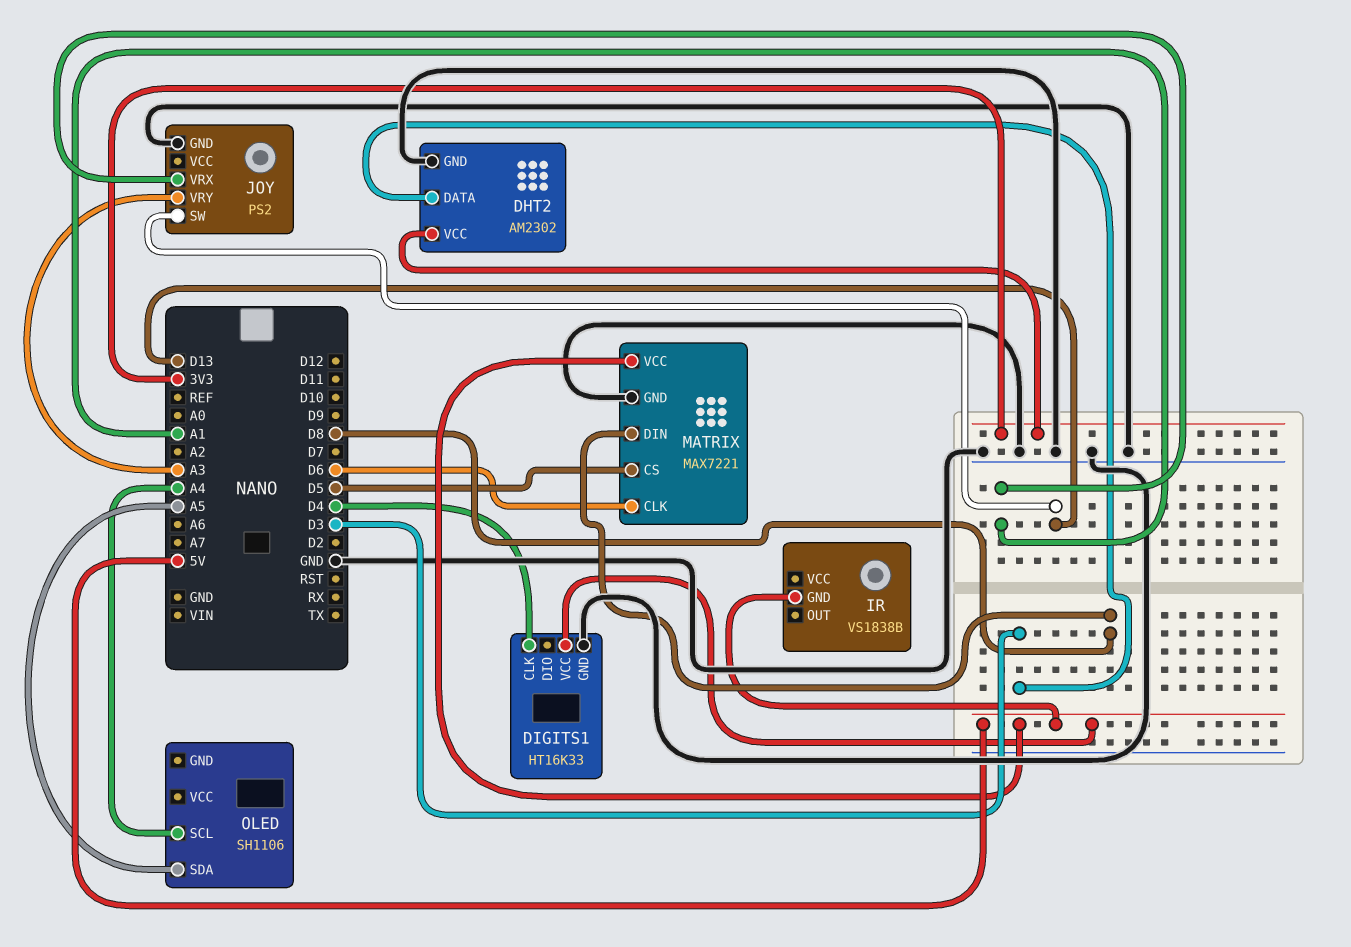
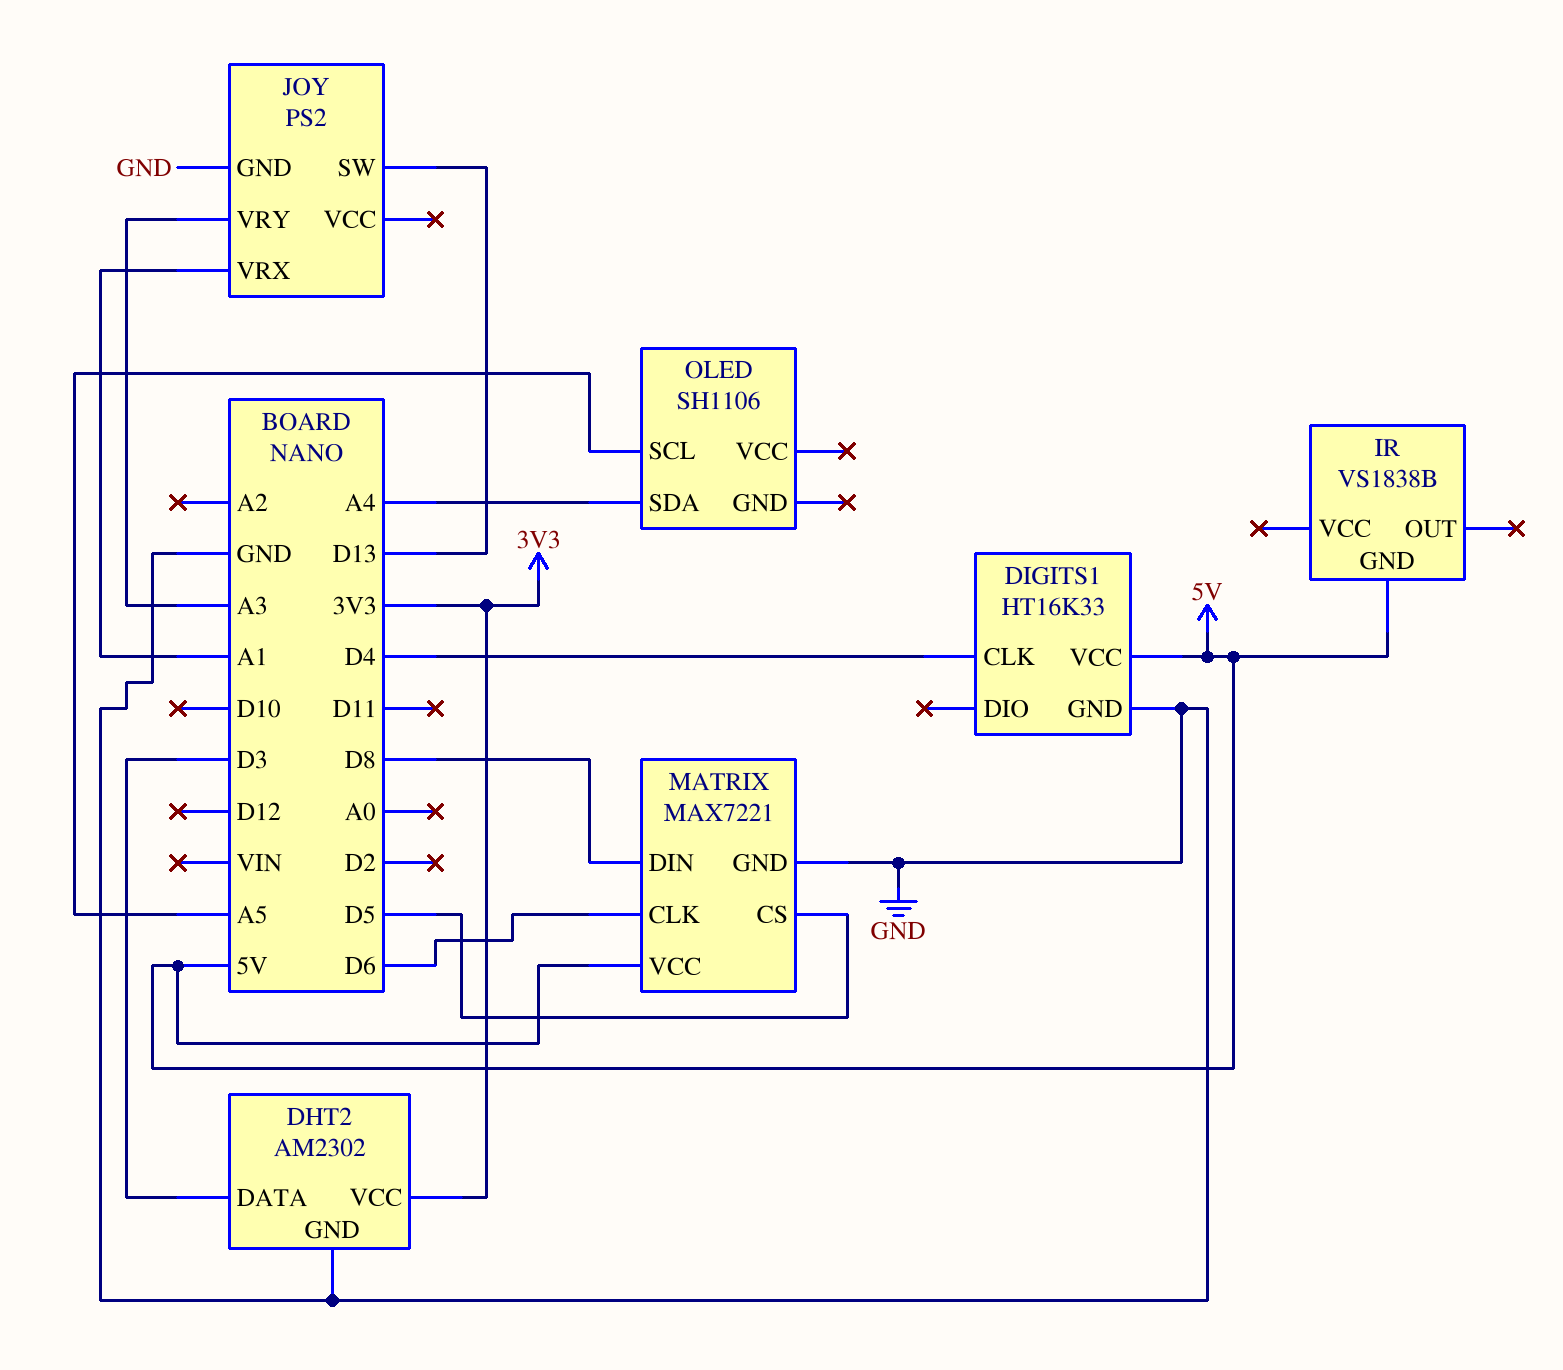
OLED pin SCL: A4 -> A5
OLED pin SDA: A5 -> A4

